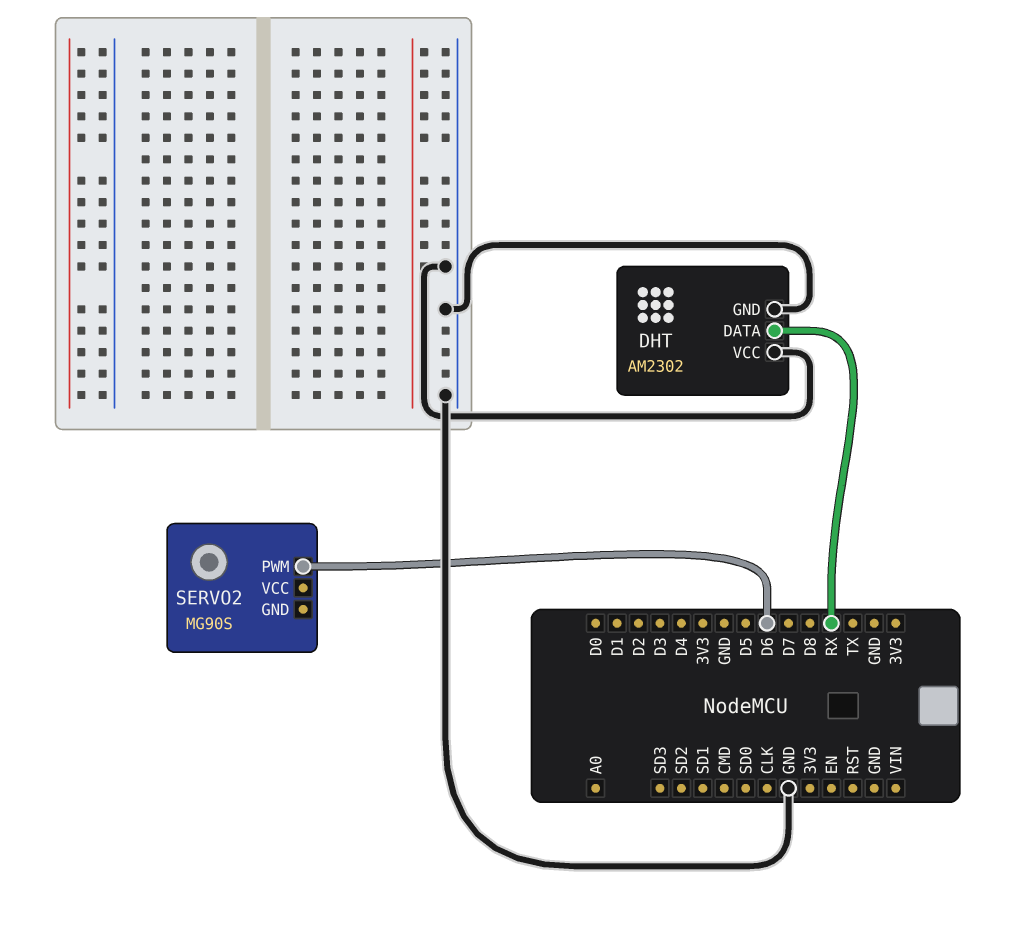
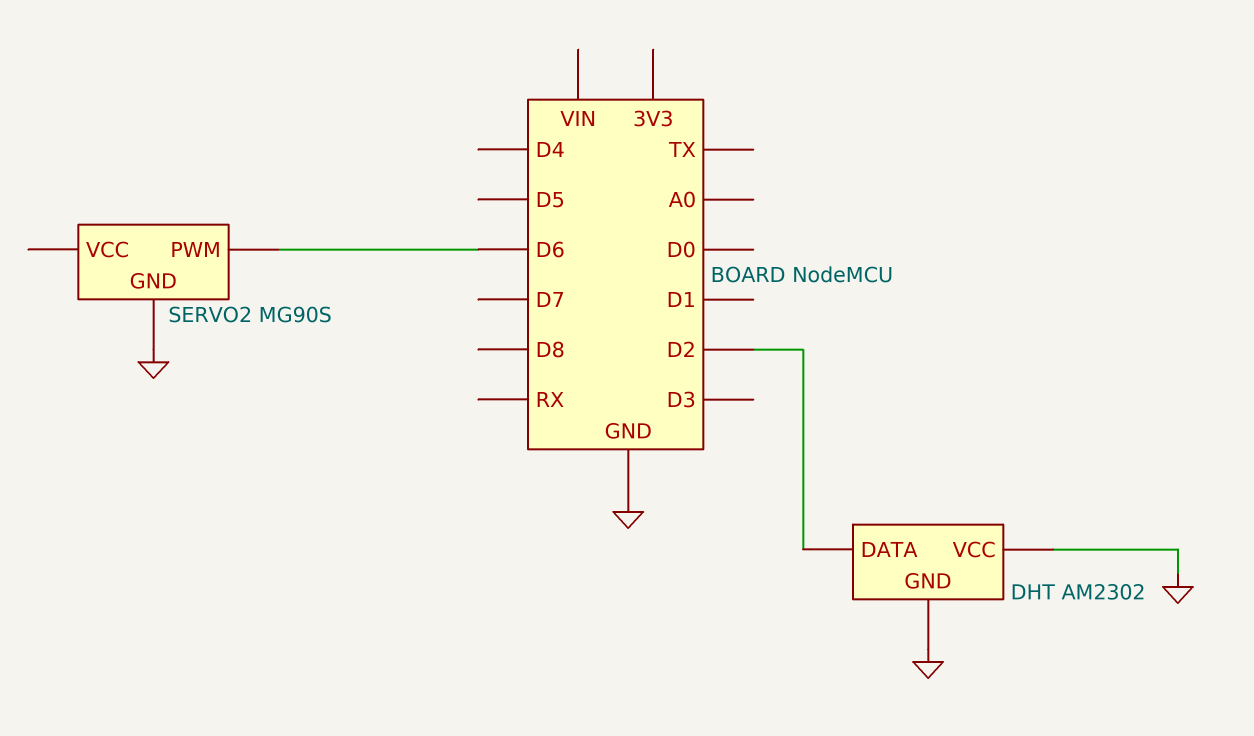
DHT pin DATA: RX -> D2
SERVO2 pin GND: none -> GND

